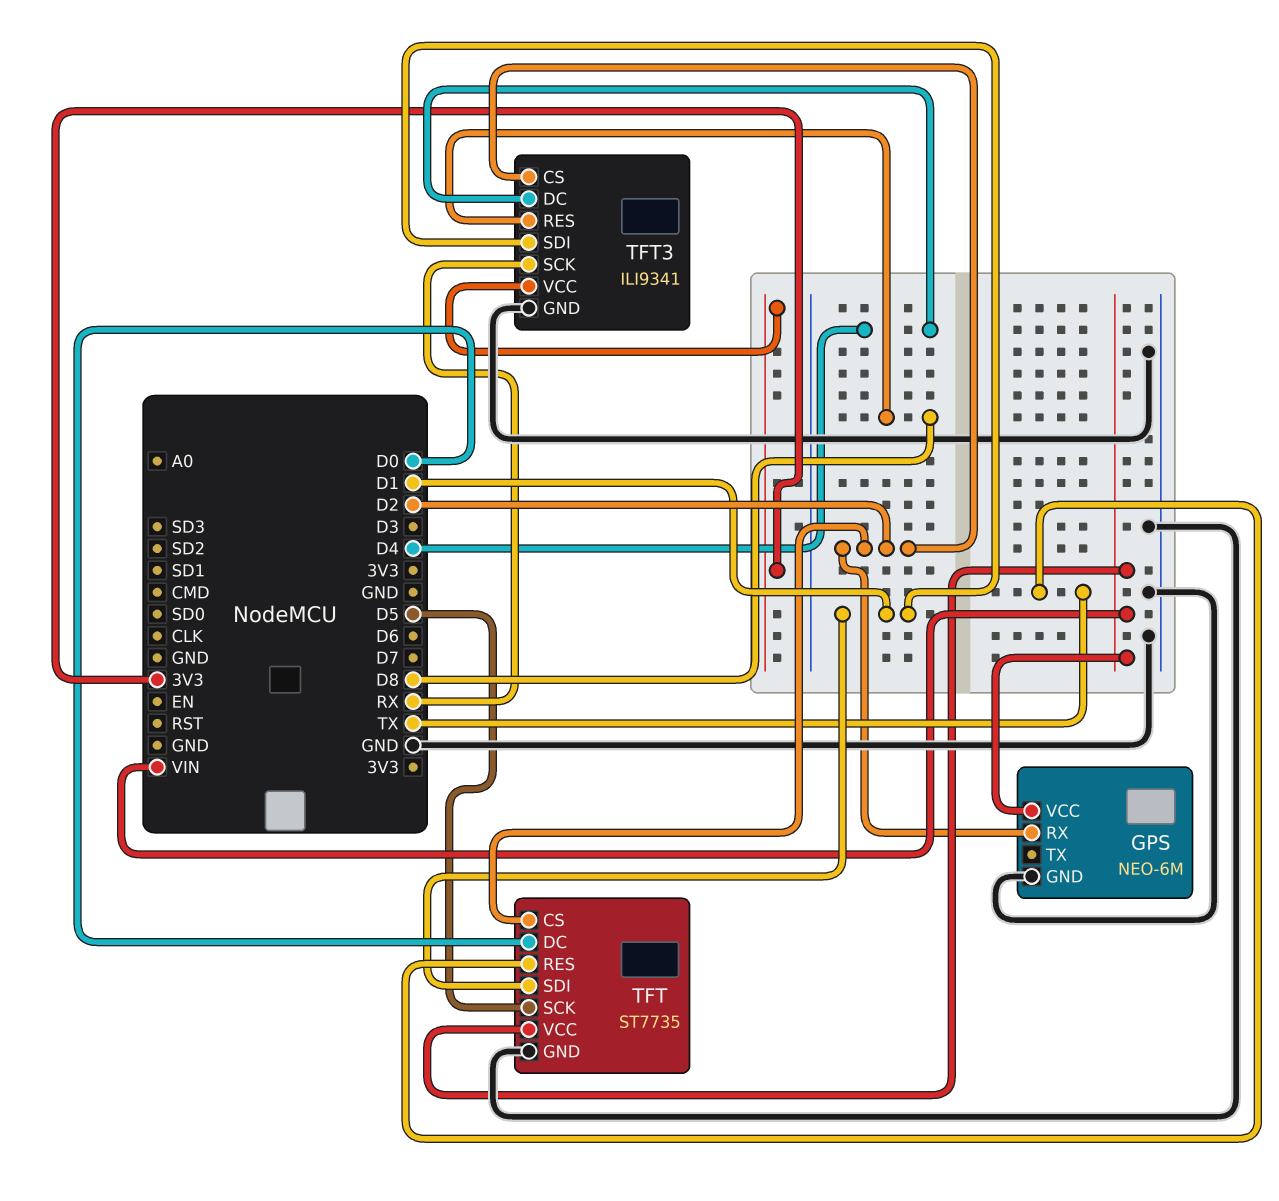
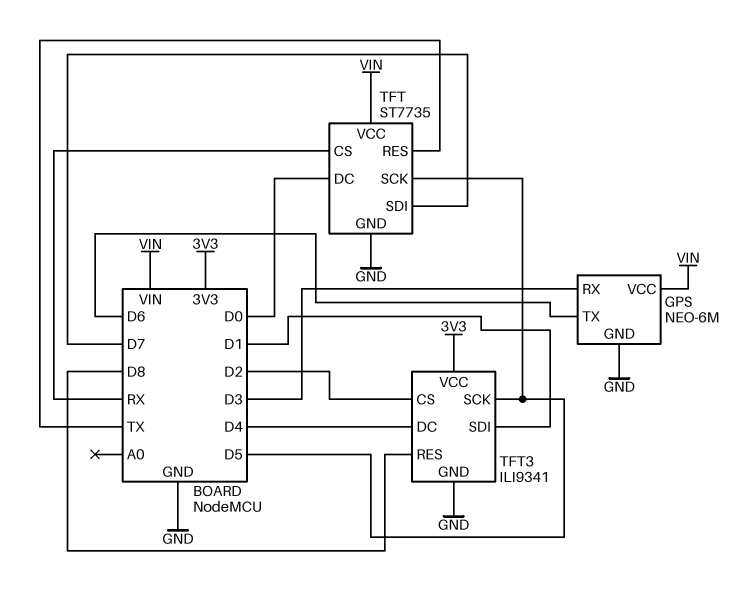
GPS pin RX: D2 -> D3
GPS pin TX: none -> D6
TFT pin CS: D2 -> RX
TFT pin SDI: D1 -> D7
TFT3 pin SCK: RX -> D5

